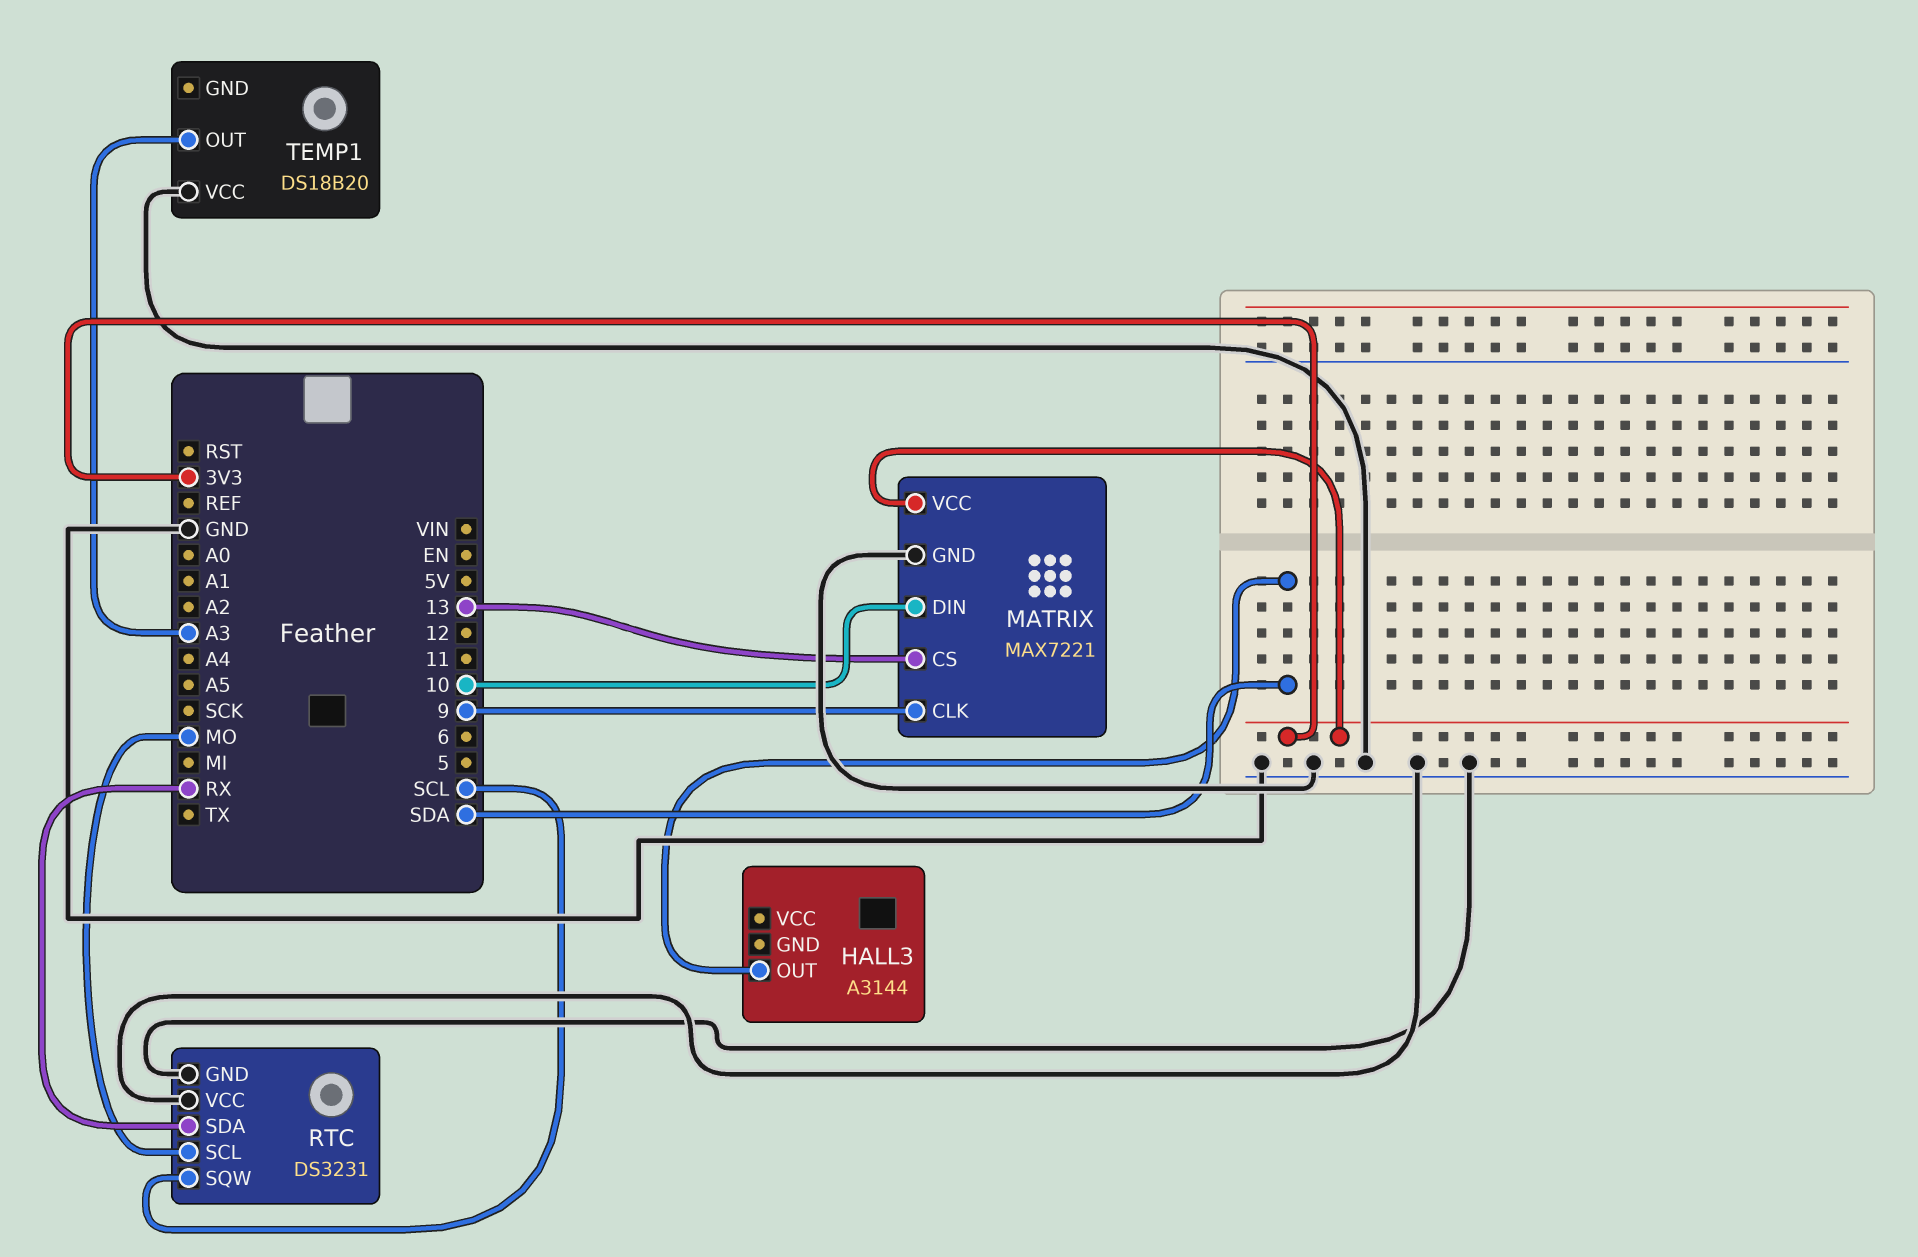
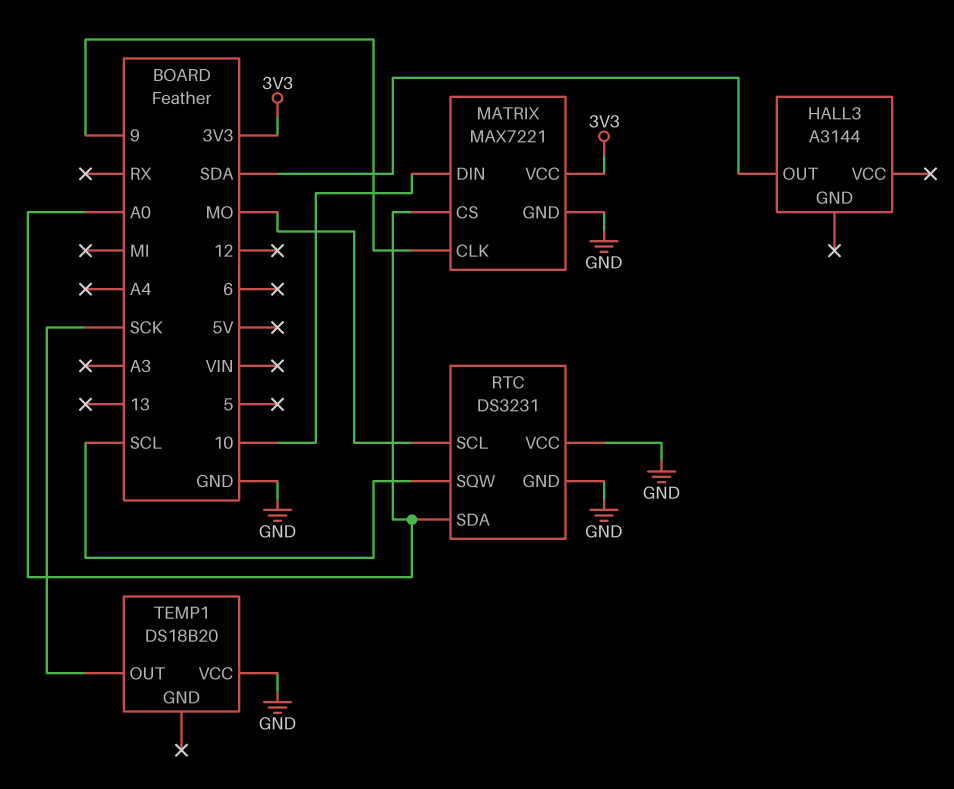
MATRIX pin CS: 13 -> A0
RTC pin SDA: RX -> A0
TEMP1 pin OUT: A3 -> SCK

